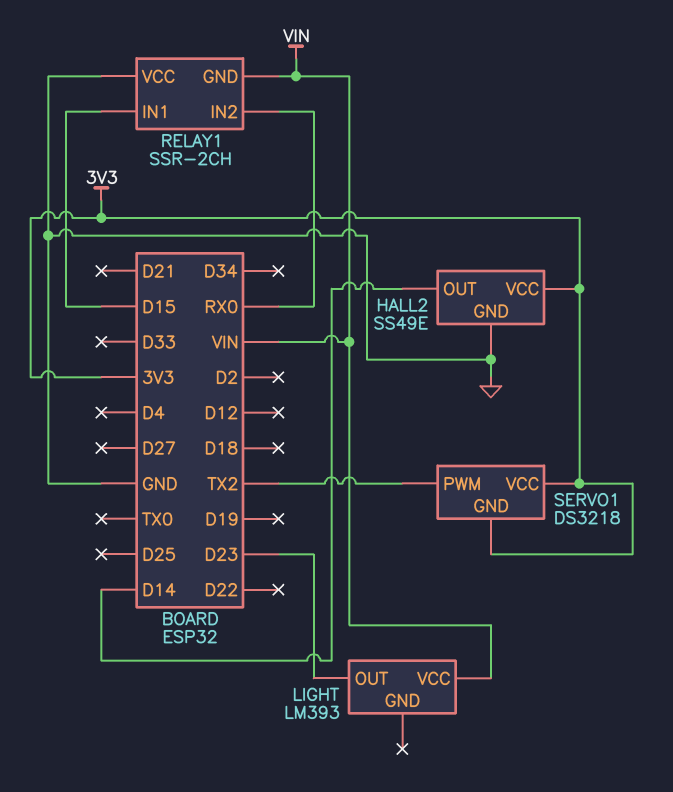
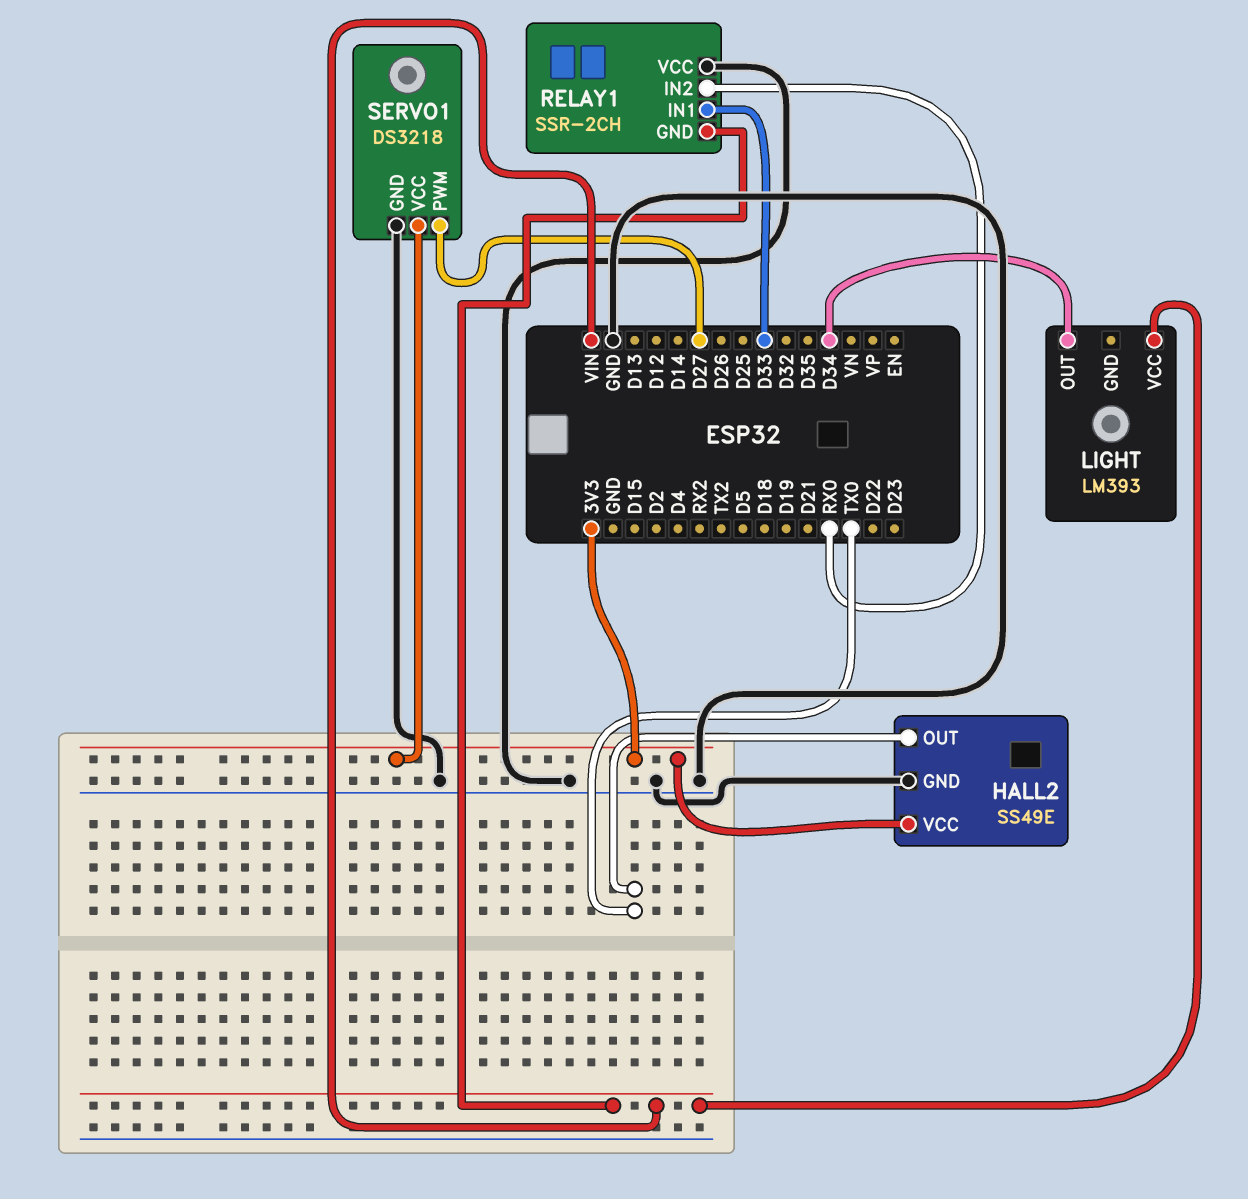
HALL2 pin OUT: D14 -> TX0
LIGHT pin OUT: D23 -> D34
RELAY1 pin IN1: D15 -> D33
SERVO1 pin GND: 3V3 -> GND
SERVO1 pin PWM: TX2 -> D27

